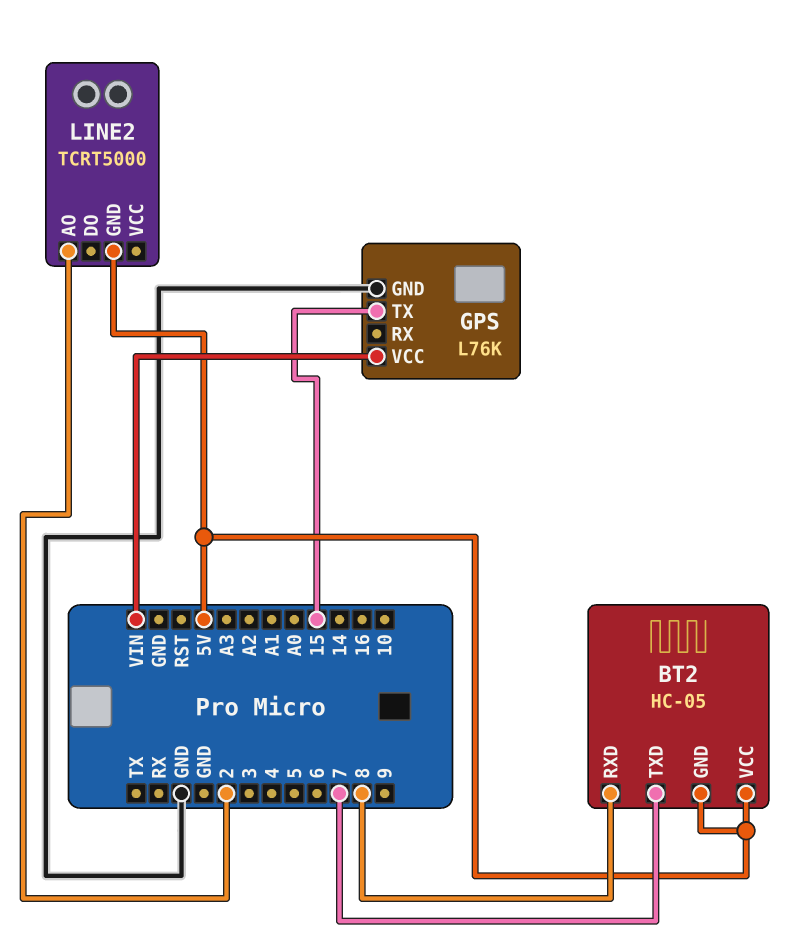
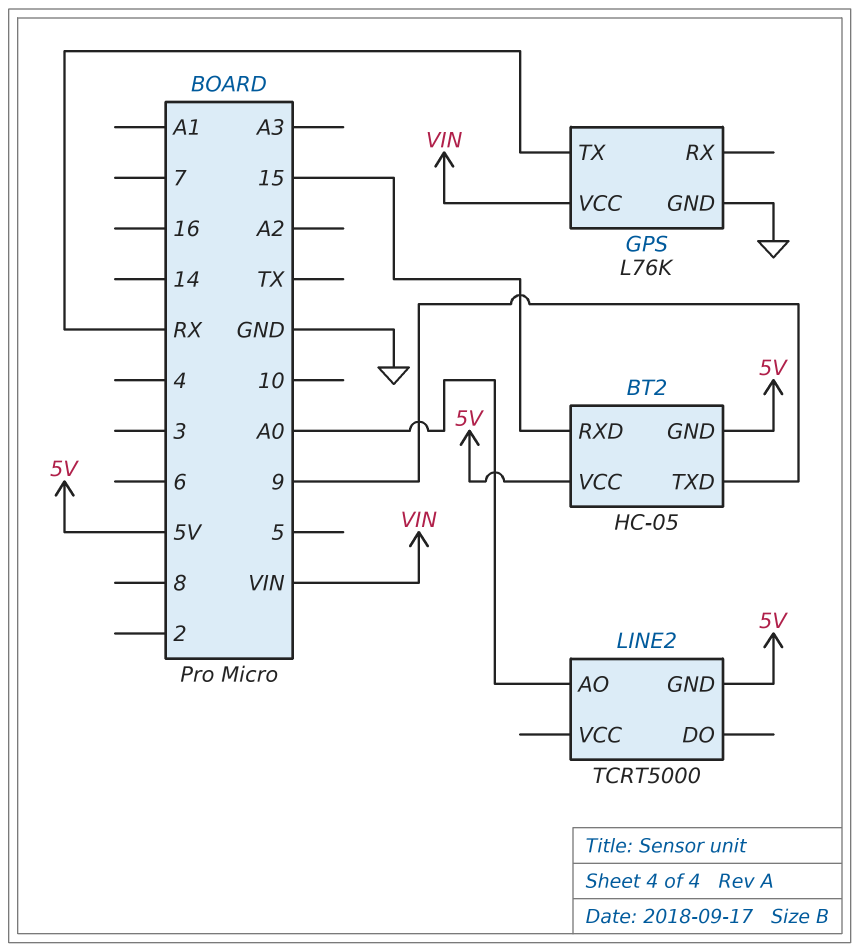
BT2 pin RXD: 8 -> 15
BT2 pin TXD: 7 -> 9
GPS pin TX: 15 -> RX
LINE2 pin AO: 2 -> A0

